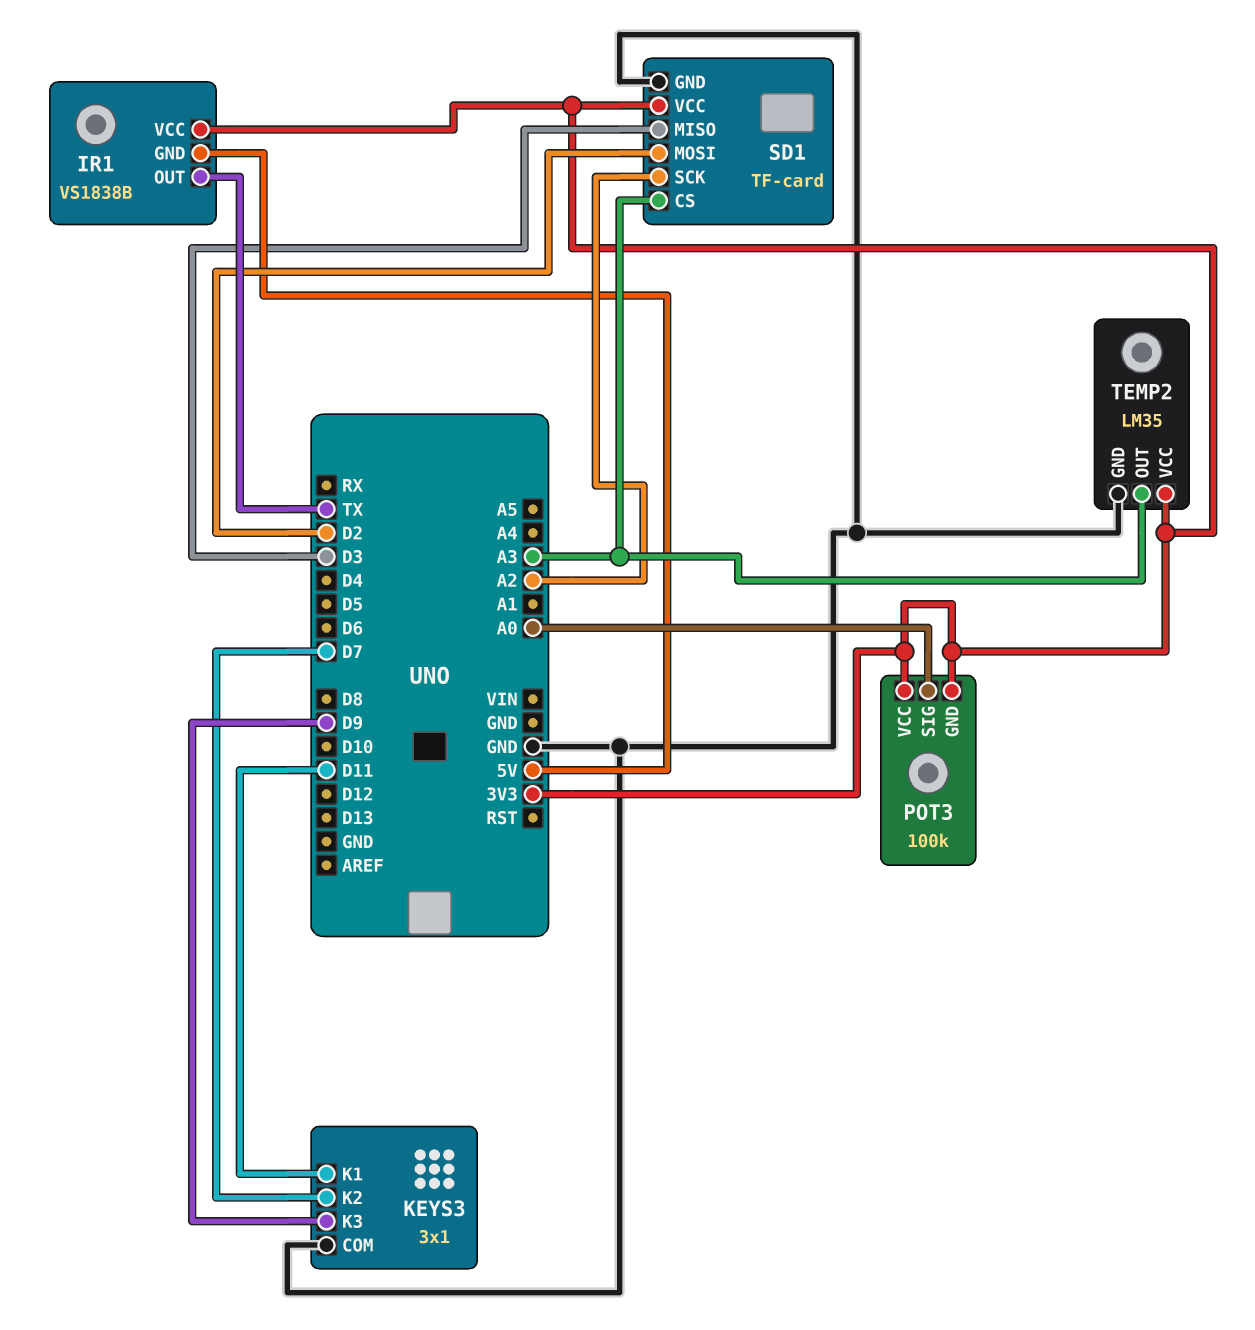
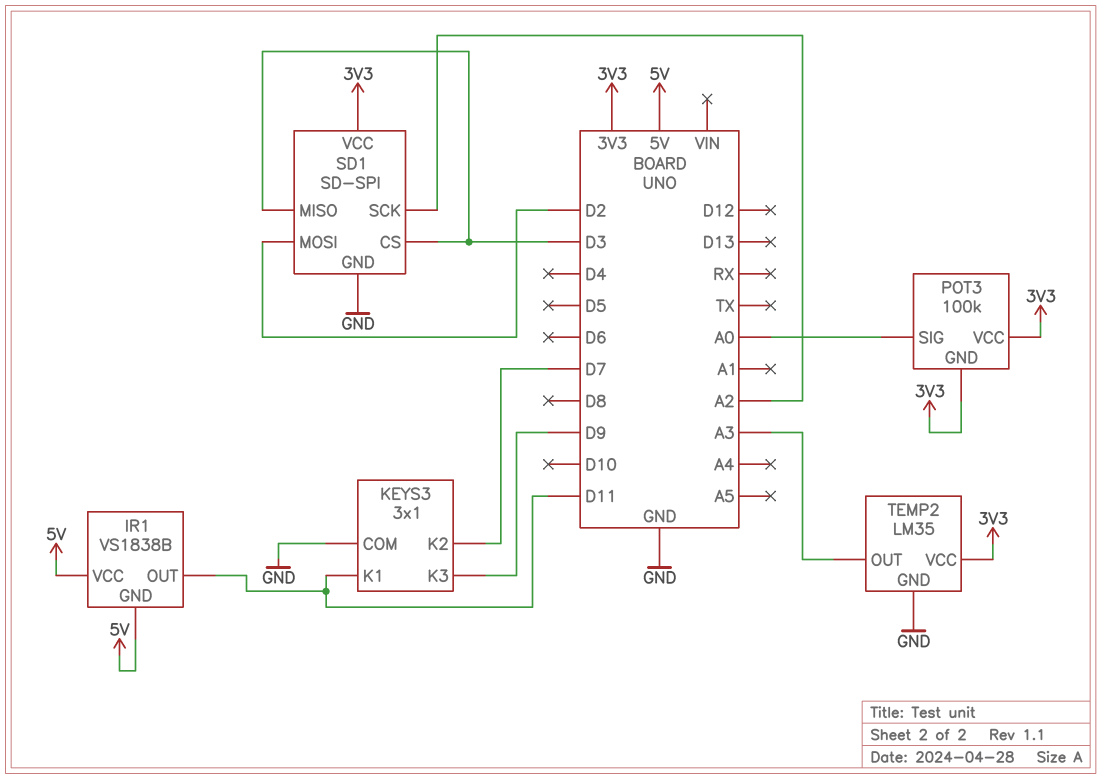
IR1 pin OUT: TX -> D11
IR1 pin VCC: 3V3 -> 5V
SD1: TF-card -> SD-SPI
SD1 pin CS: A3 -> D3

